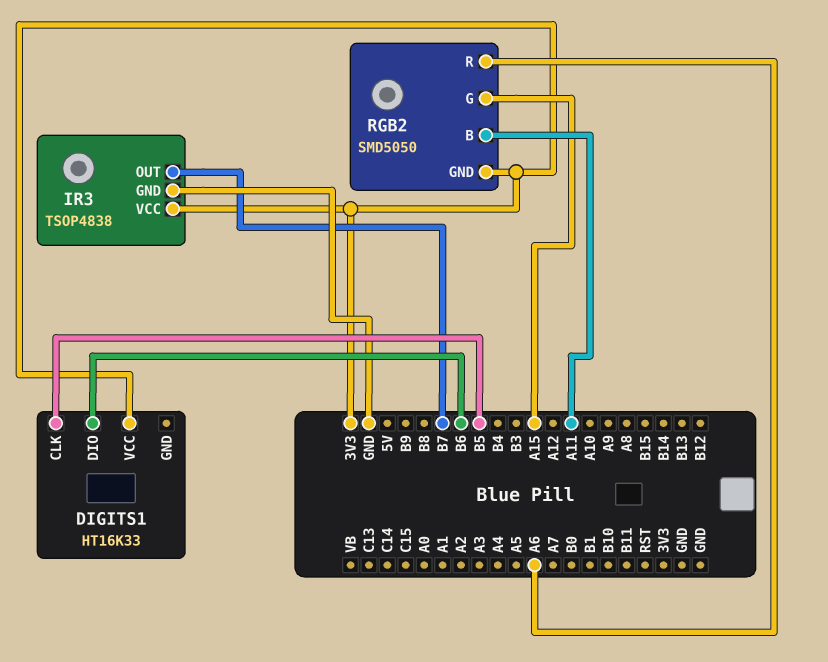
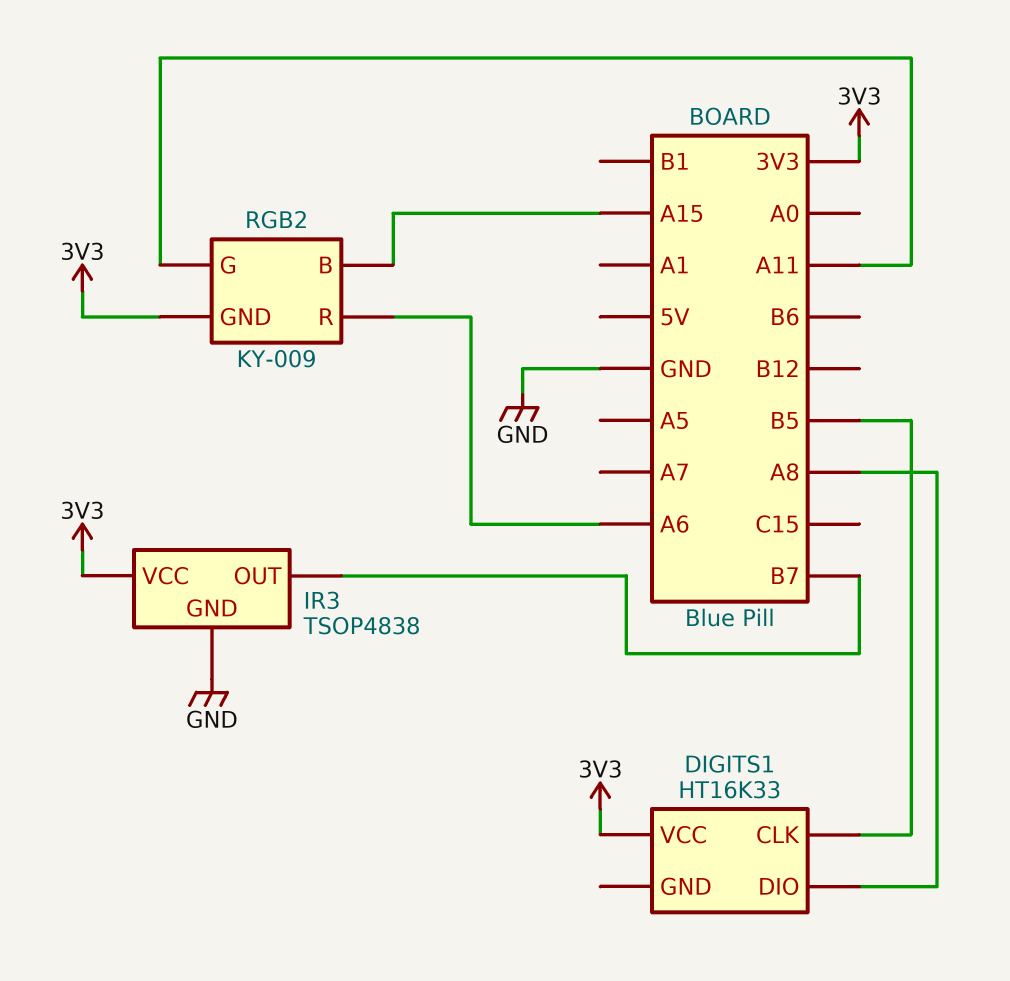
DIGITS1 pin DIO: B6 -> A8
RGB2: SMD5050 -> KY-009
RGB2 pin B: A11 -> A15
RGB2 pin G: A15 -> A11

